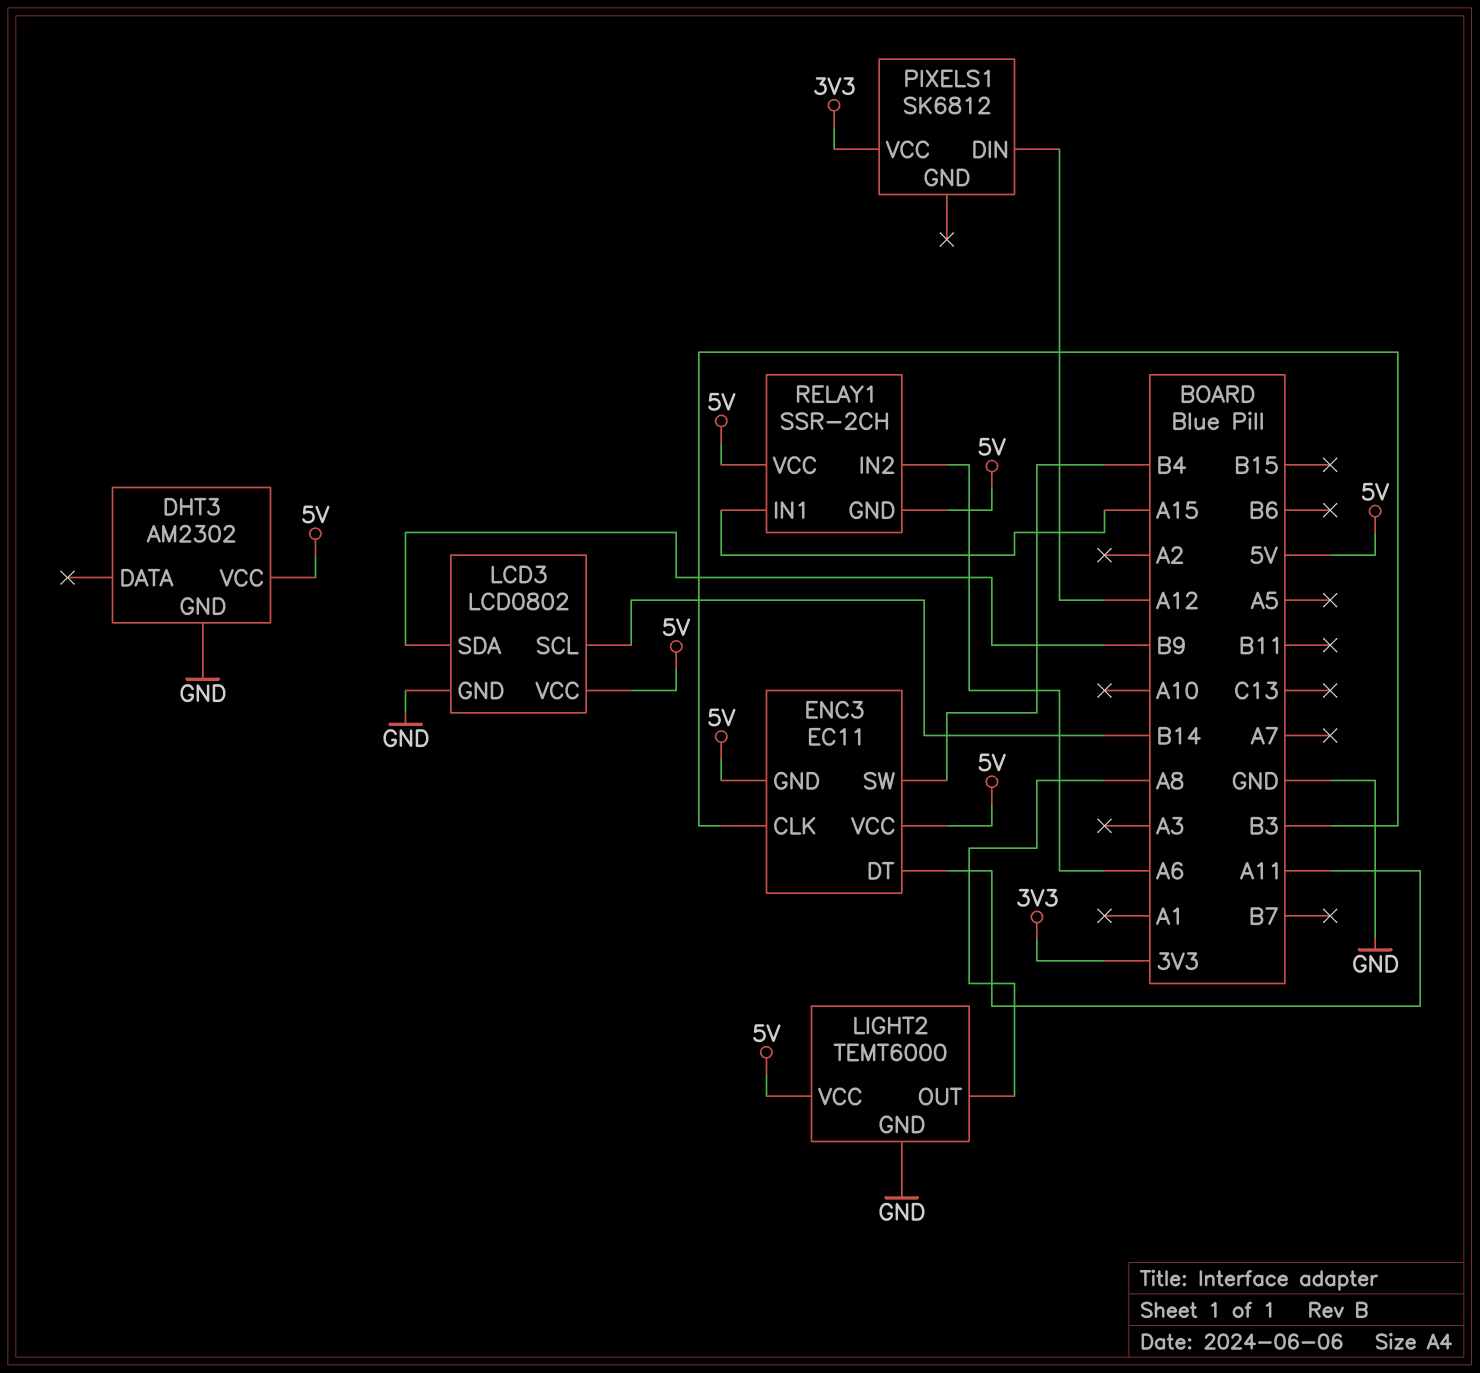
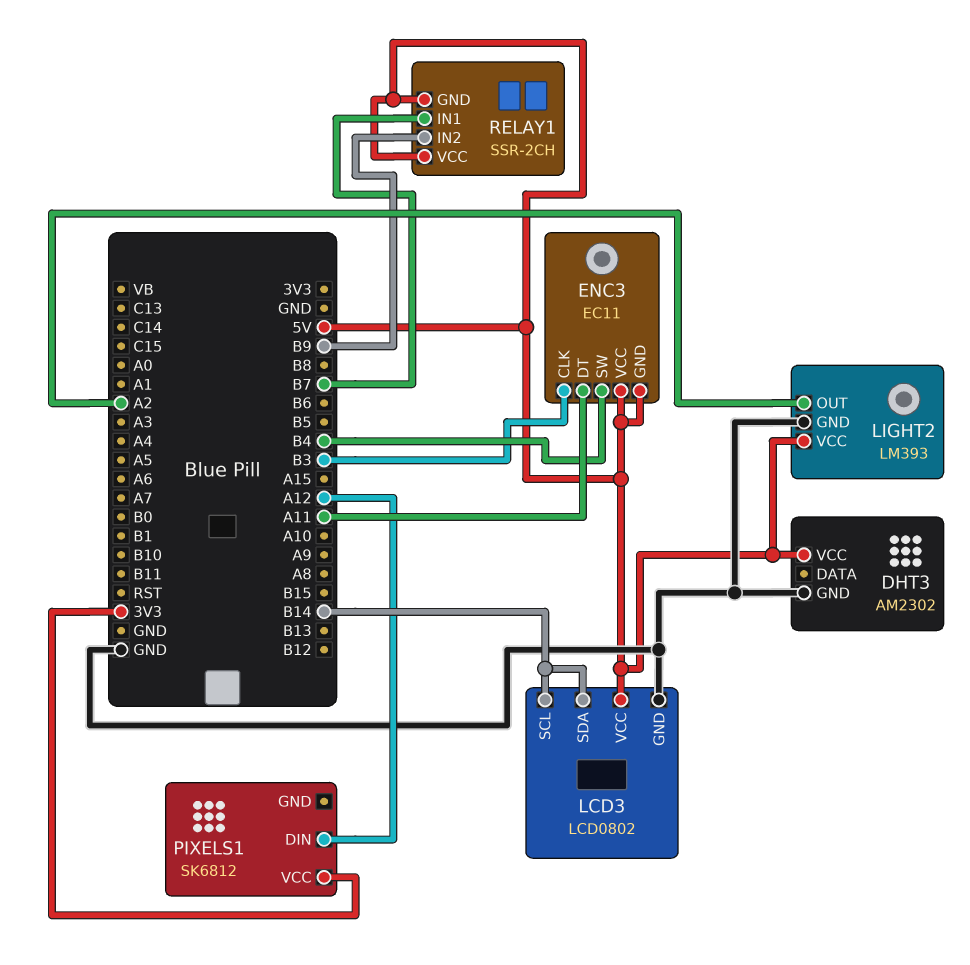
LCD3 pin SDA: B9 -> B14
LIGHT2: TEMT6000 -> LM393
LIGHT2 pin OUT: A8 -> A2
RELAY1 pin IN1: A15 -> B7
RELAY1 pin IN2: A6 -> B9

